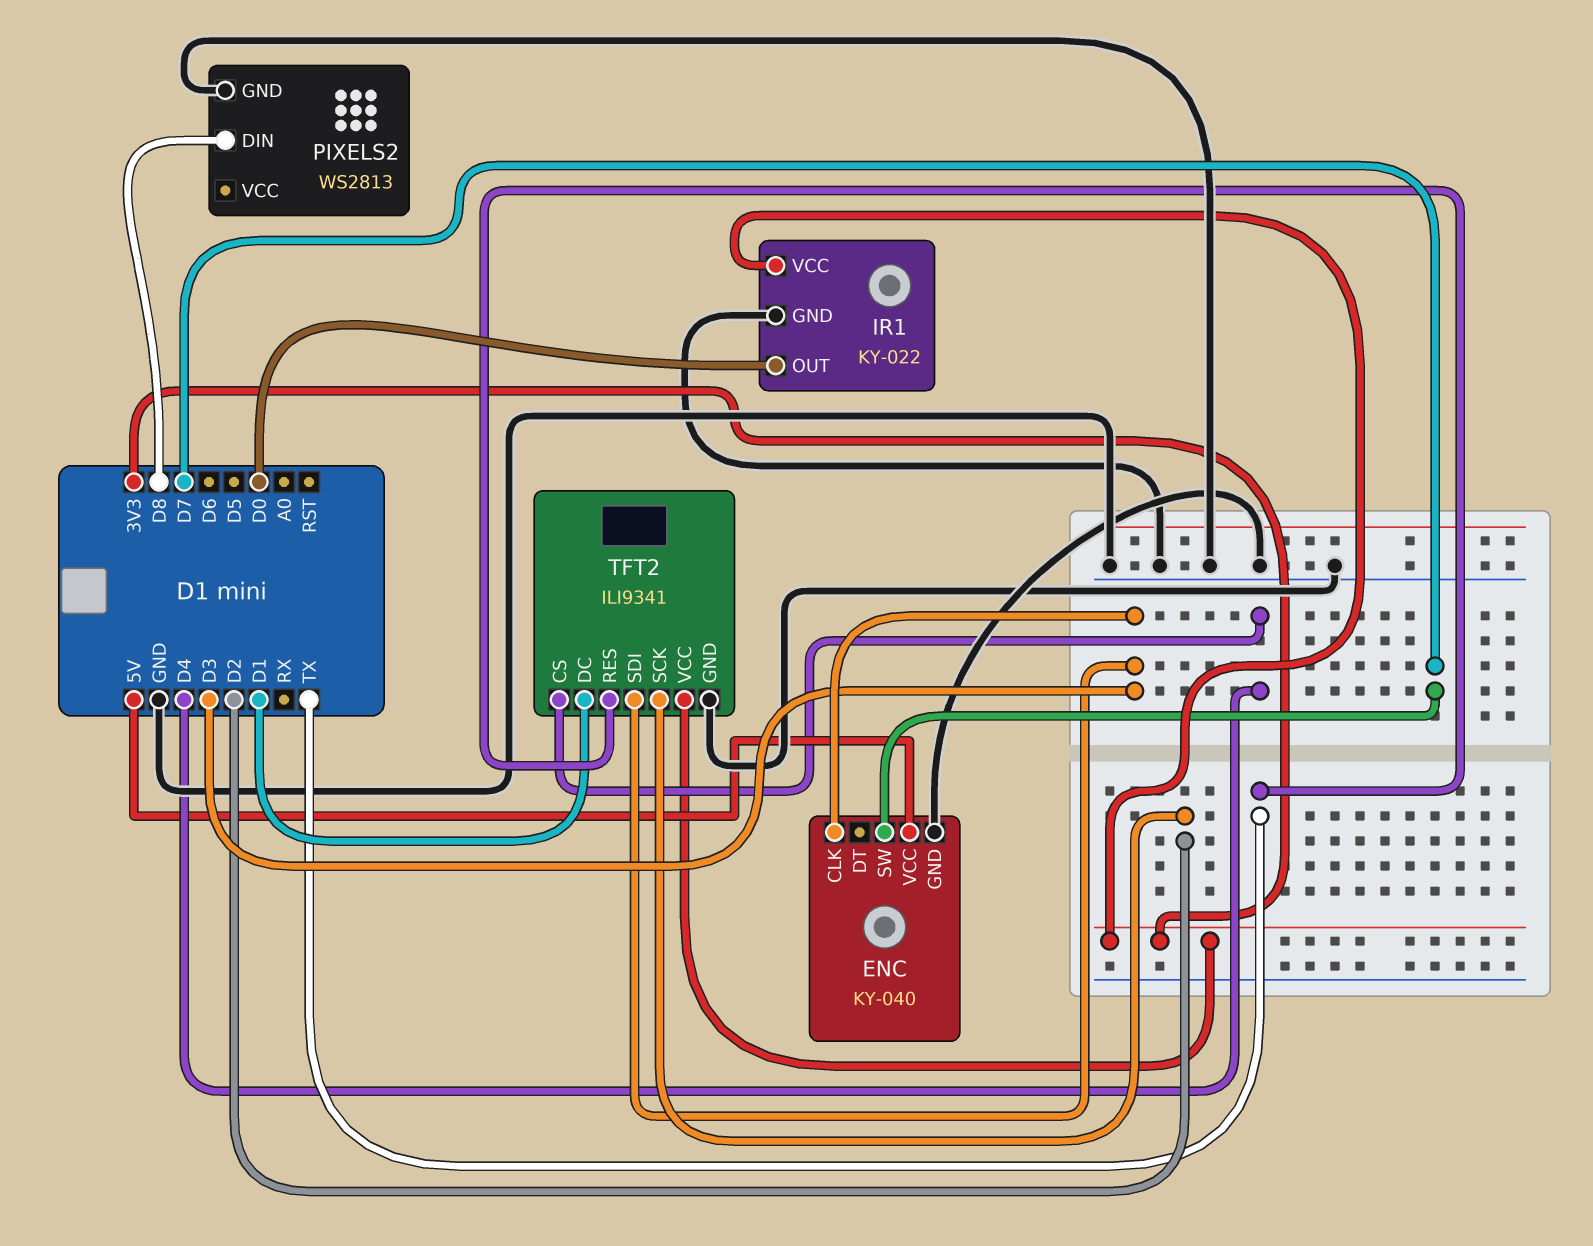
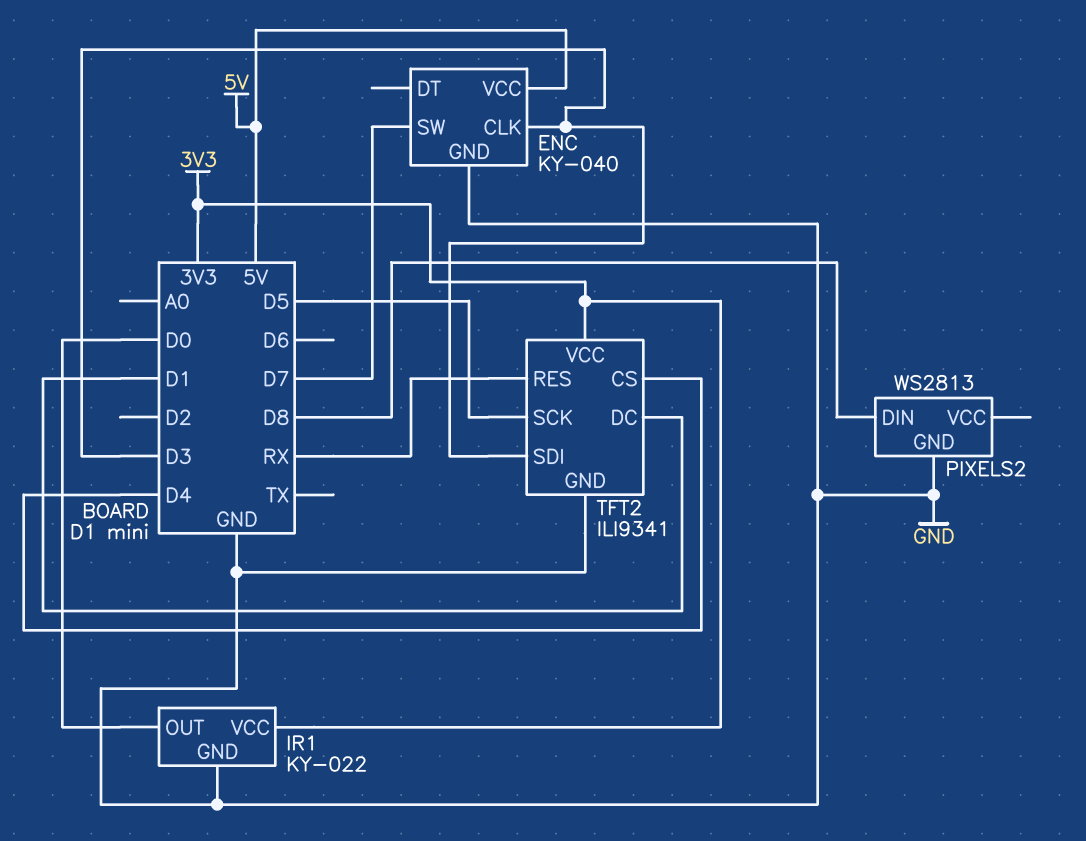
TFT2 pin RES: TX -> RX
TFT2 pin SCK: D2 -> D5

